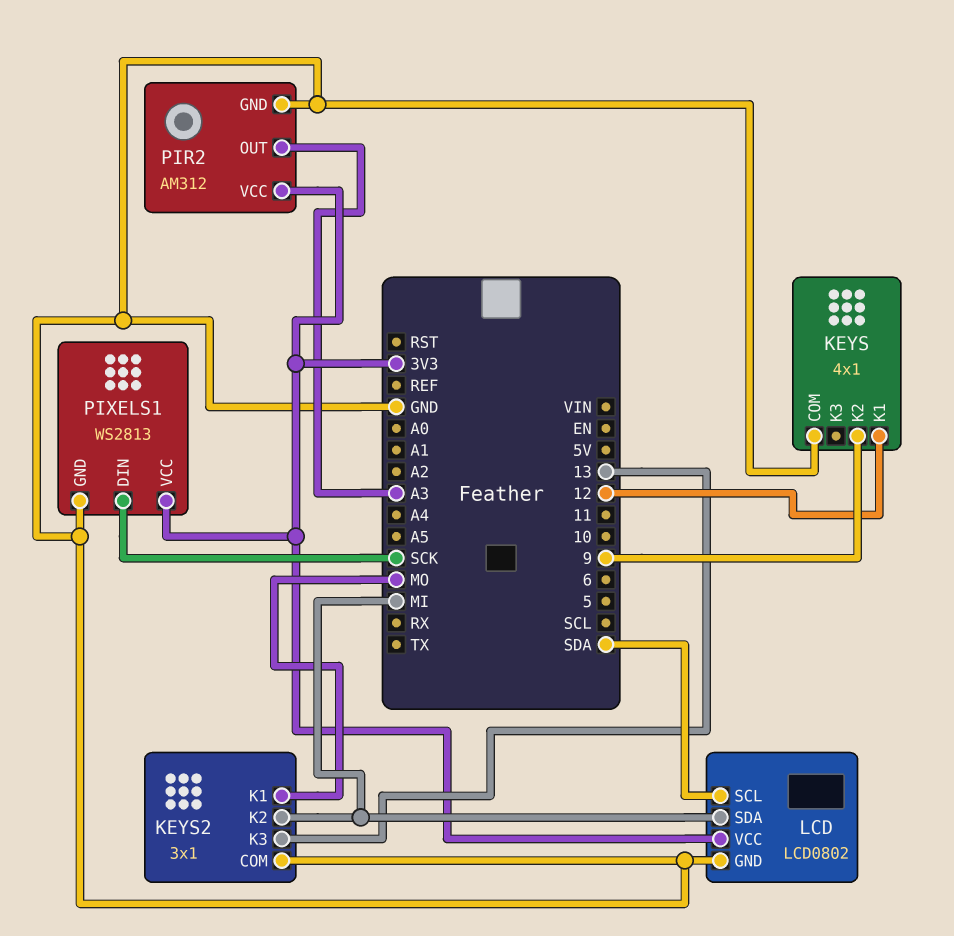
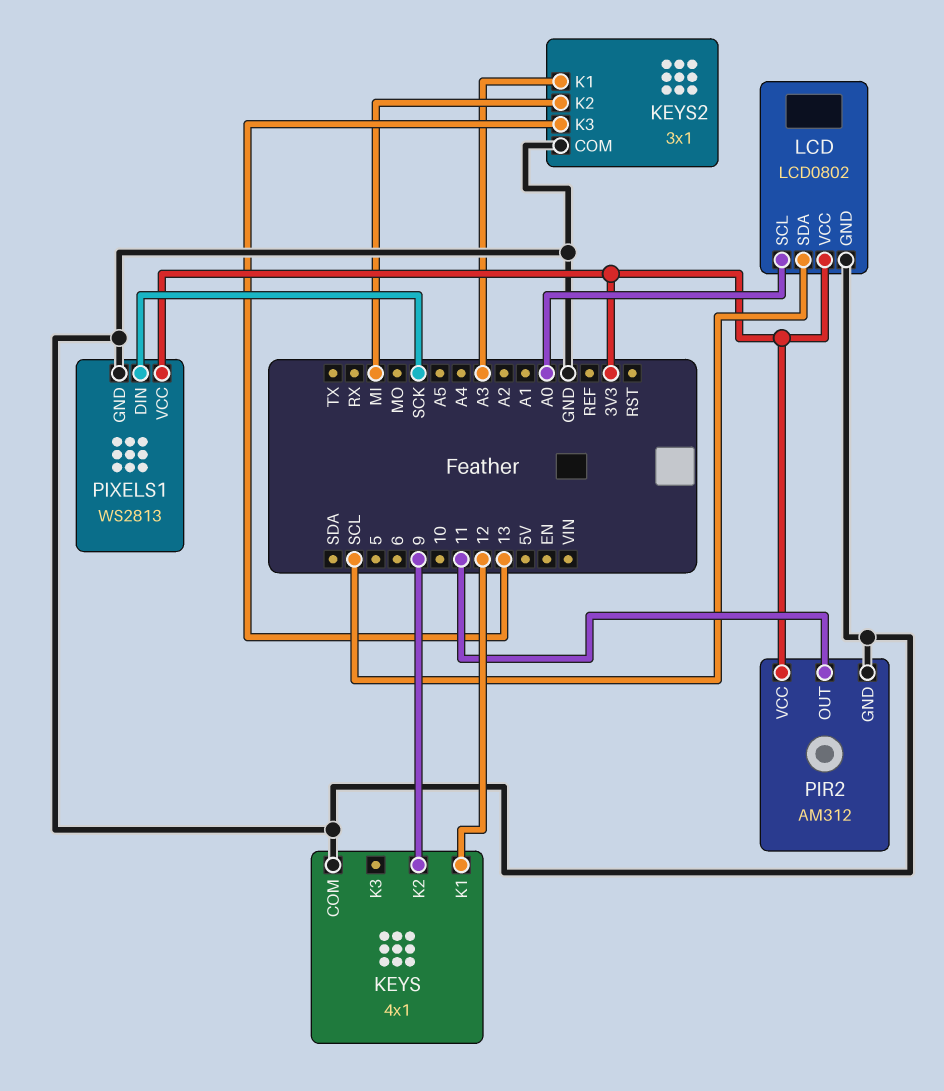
KEYS2 pin K1: MO -> A3
LCD pin SCL: SDA -> A0
LCD pin SDA: MI -> SCL
PIR2 pin OUT: A3 -> 11

